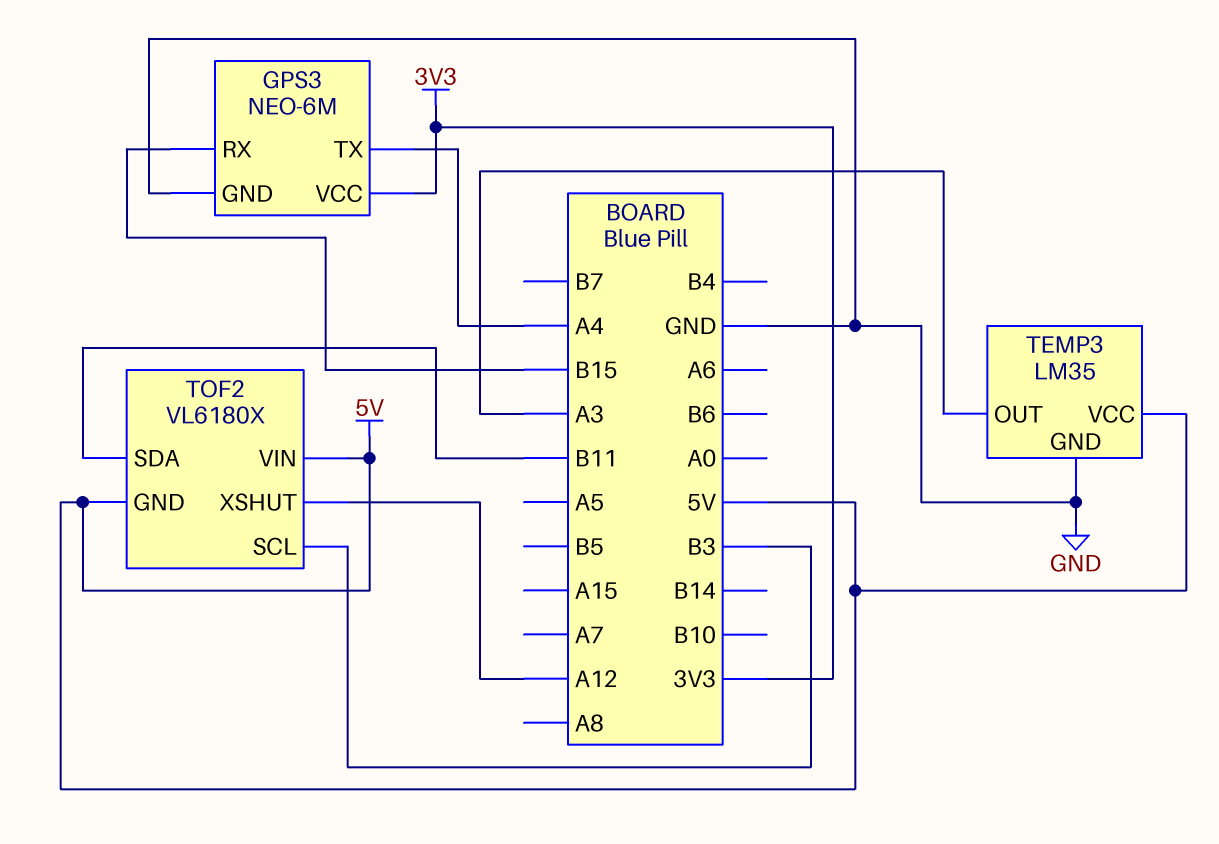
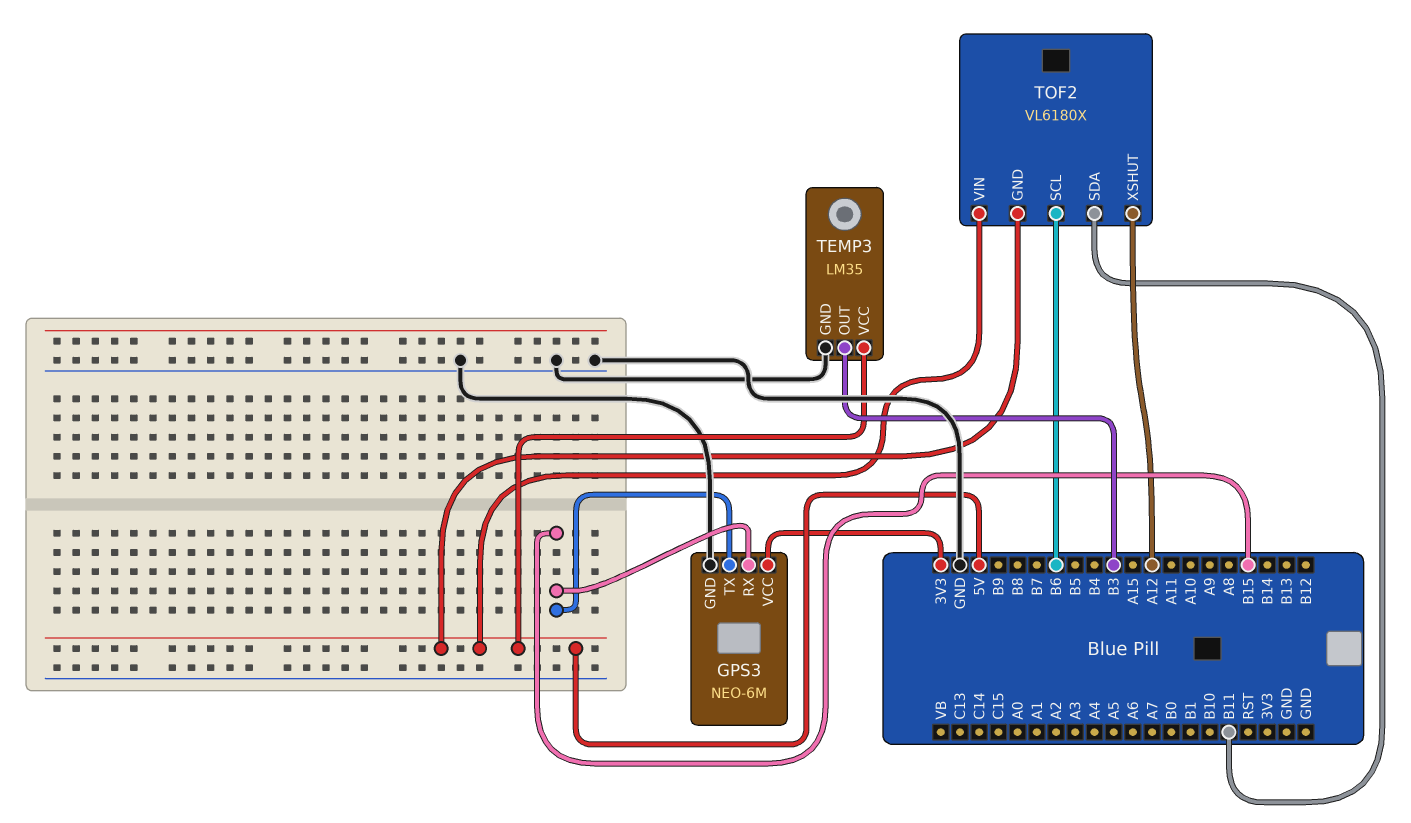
GPS3 pin TX: A4 -> B15
TEMP3 pin OUT: A3 -> B3
TOF2 pin SCL: B3 -> B6

